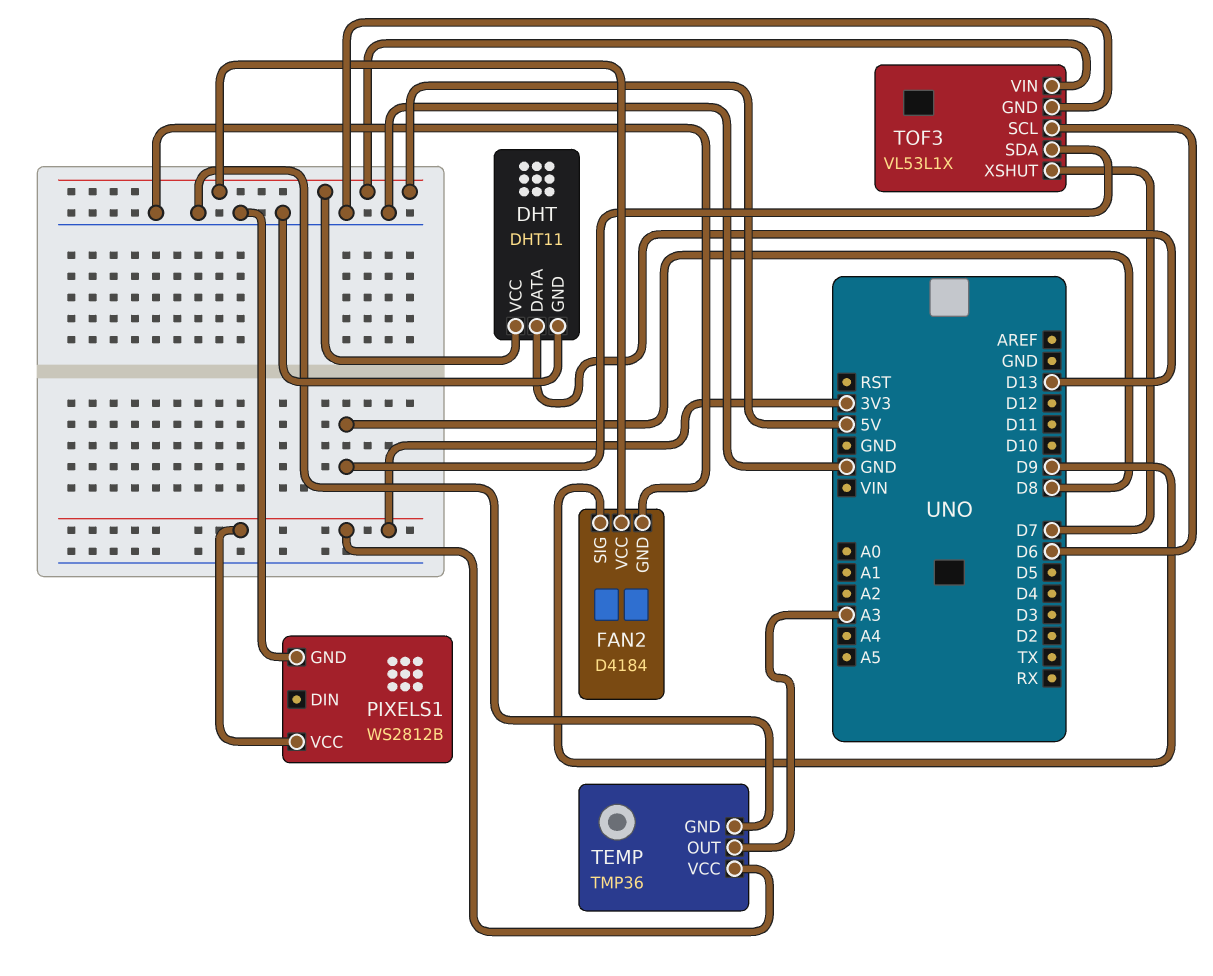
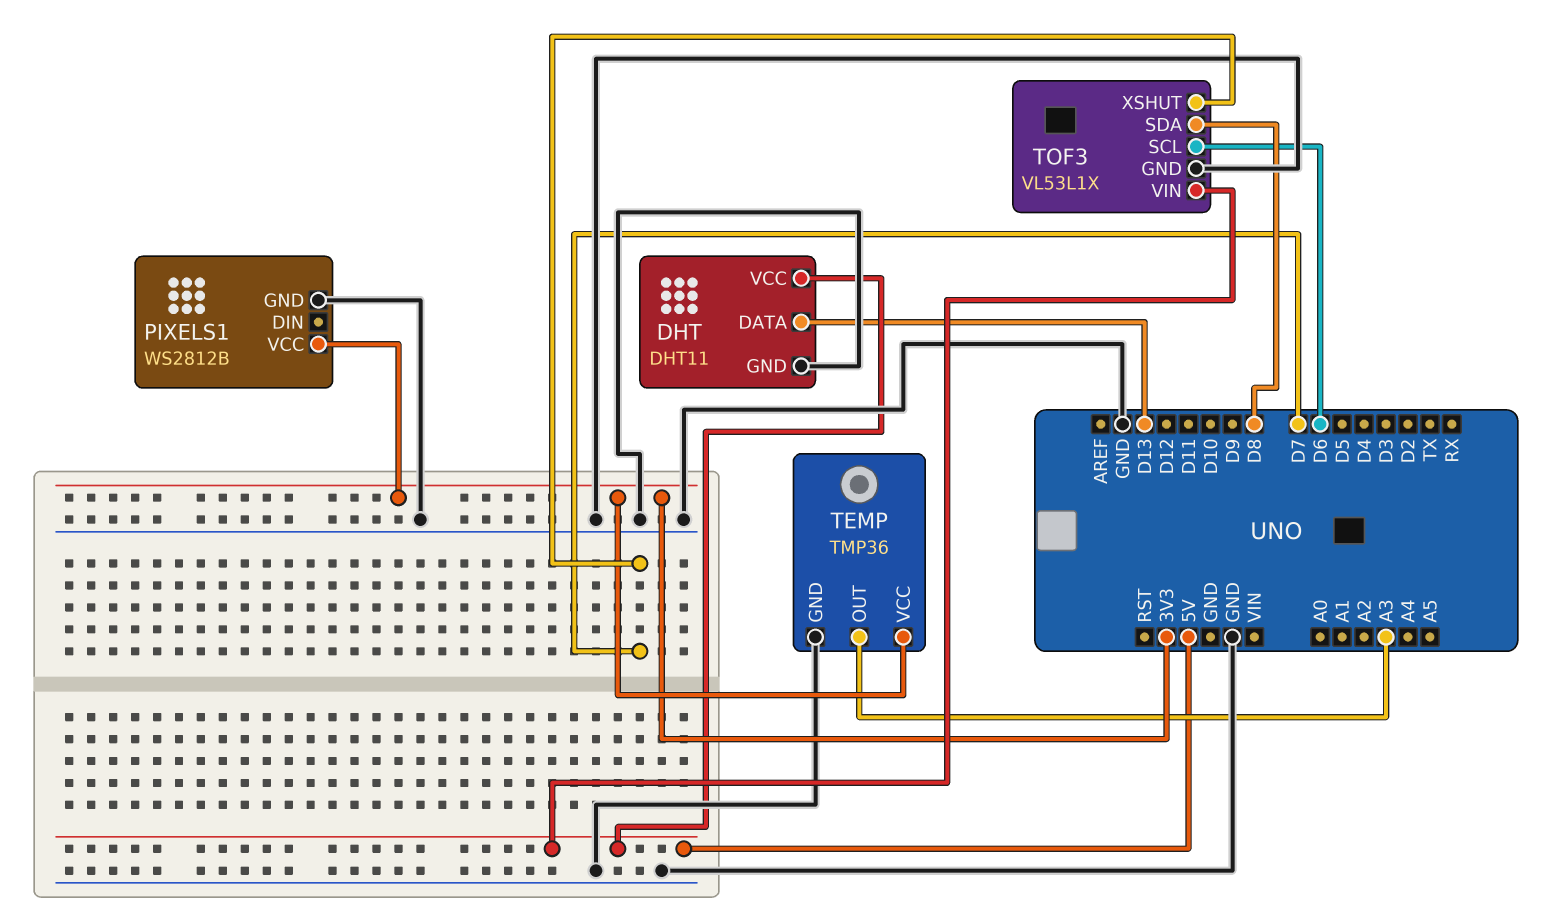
FAN2: D4184 -> none
FAN2 pin GND: GND -> none
FAN2 pin SIG: D9 -> none
FAN2 pin VCC: 5V -> none

